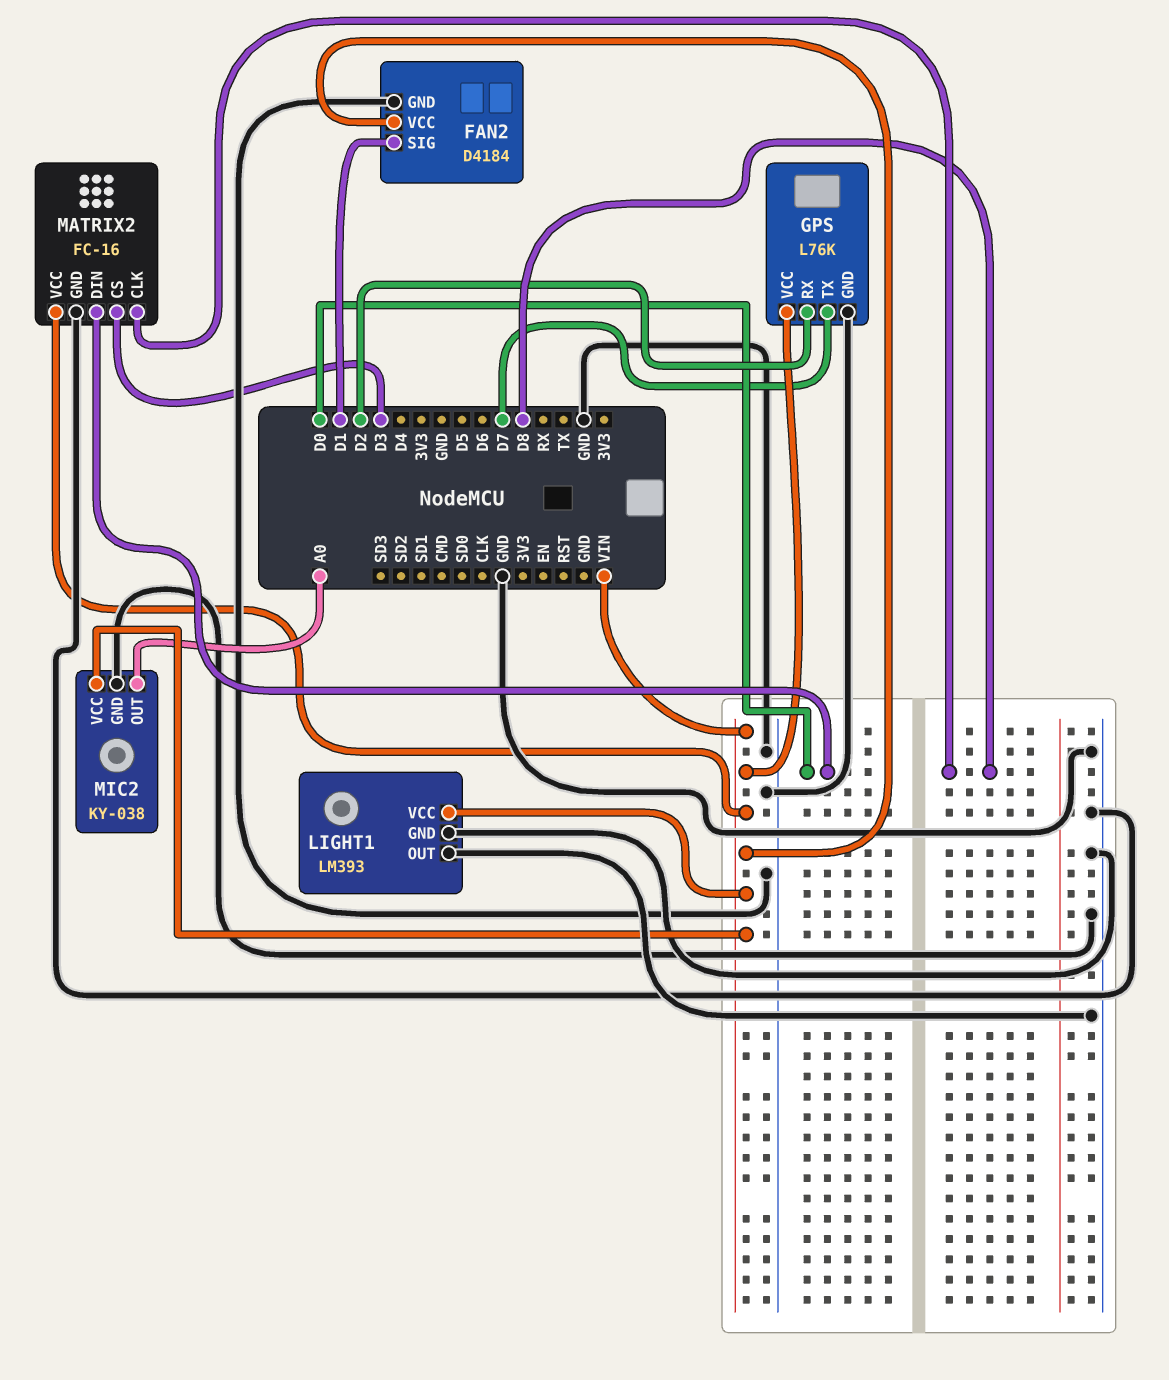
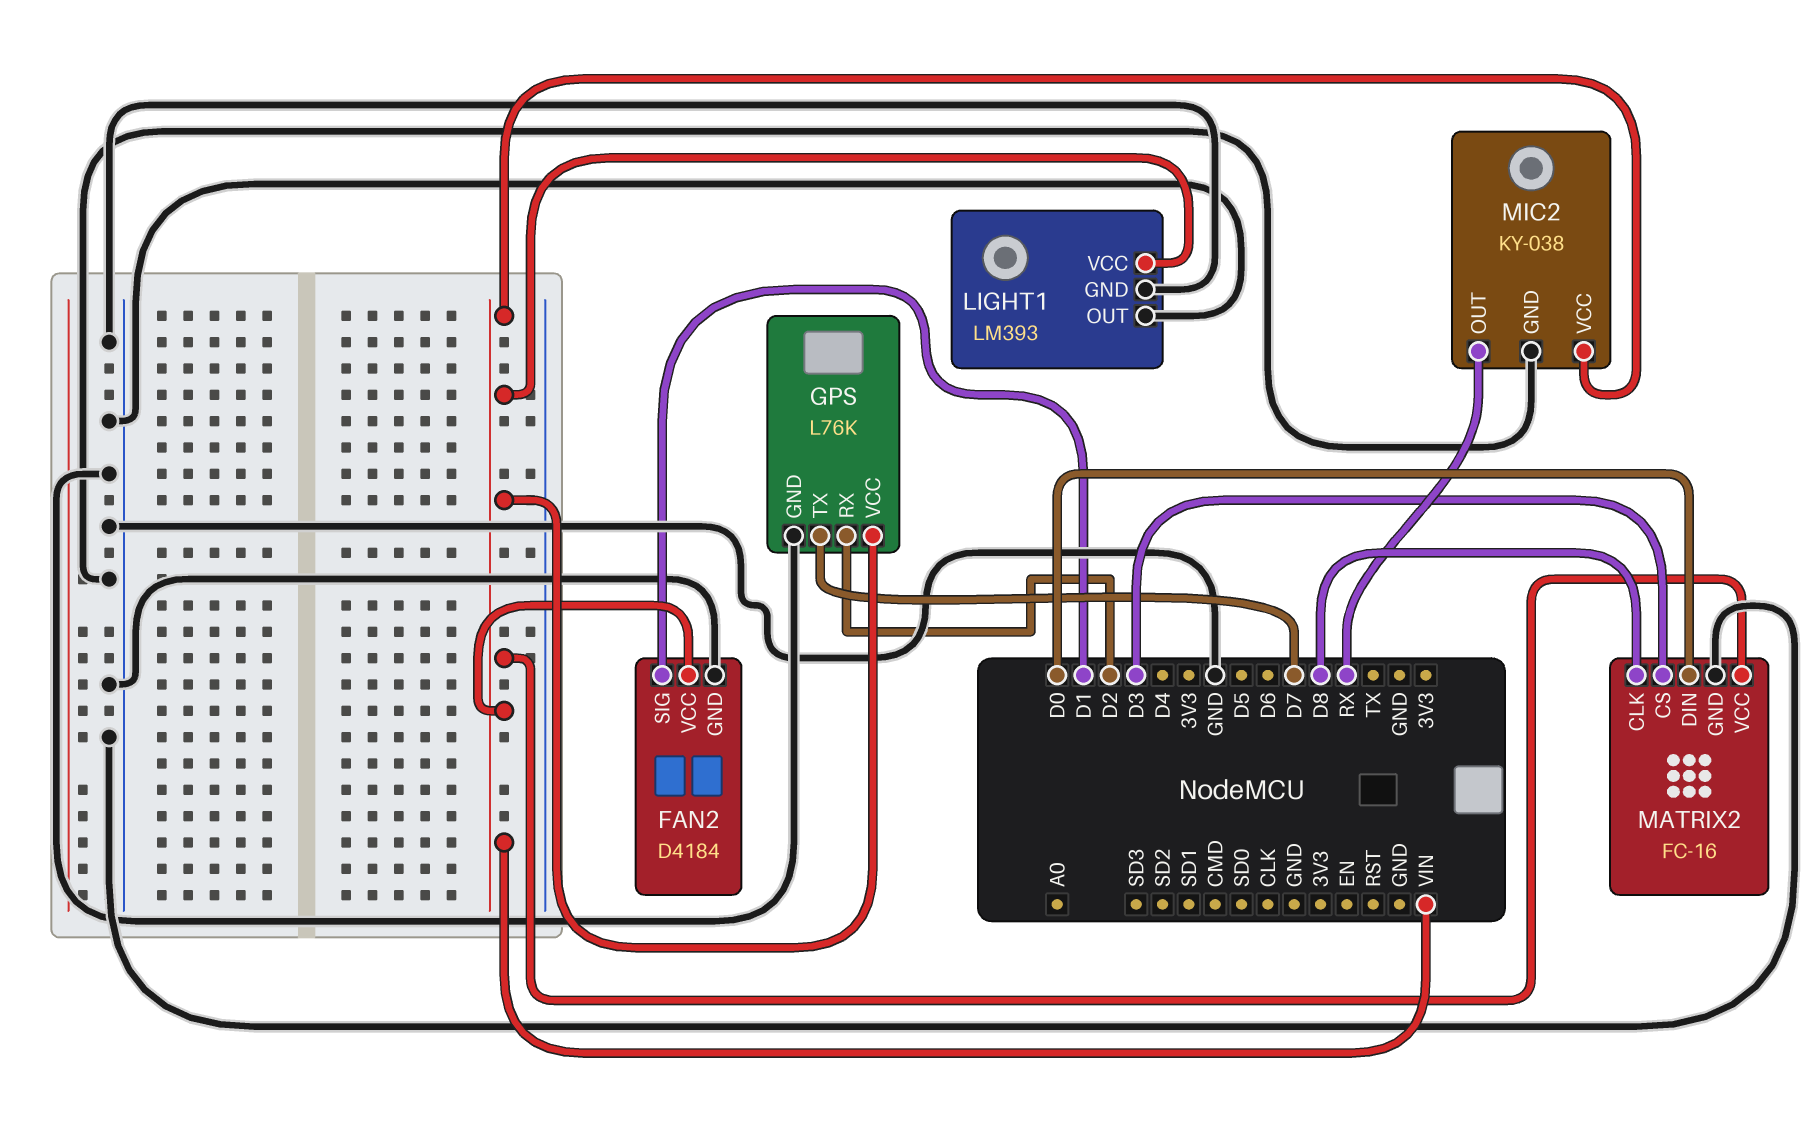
MIC2 pin OUT: A0 -> RX

